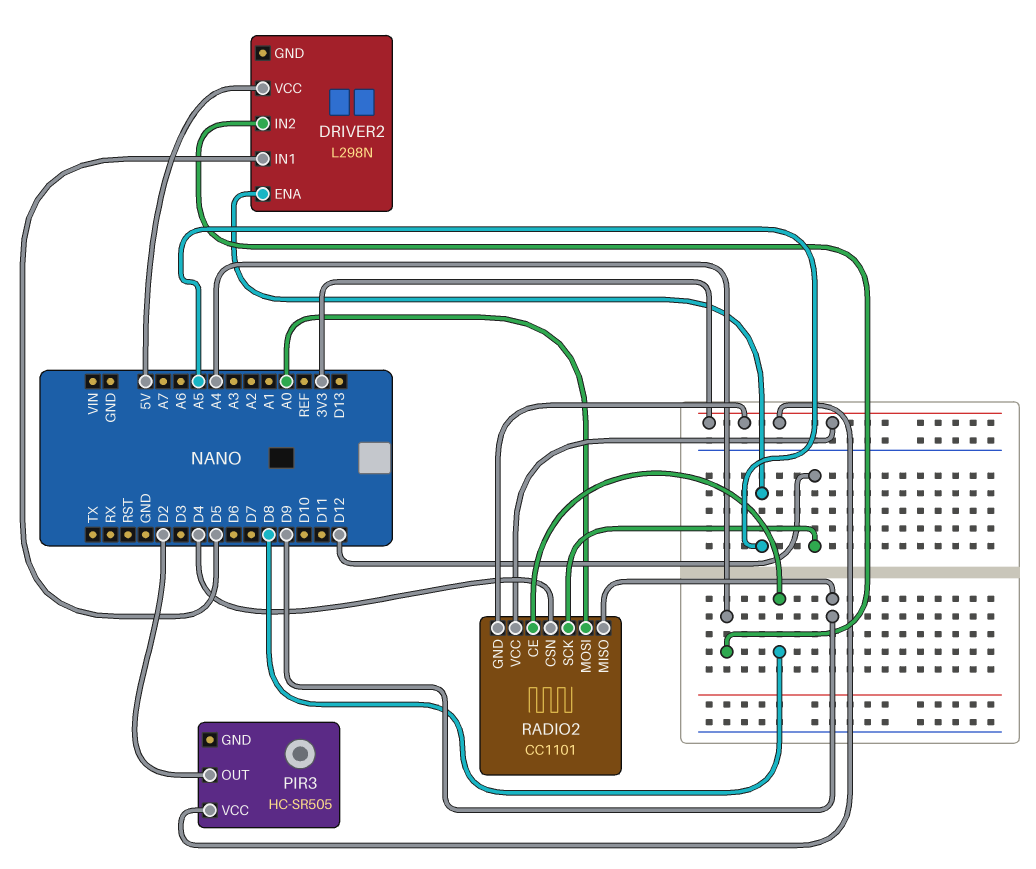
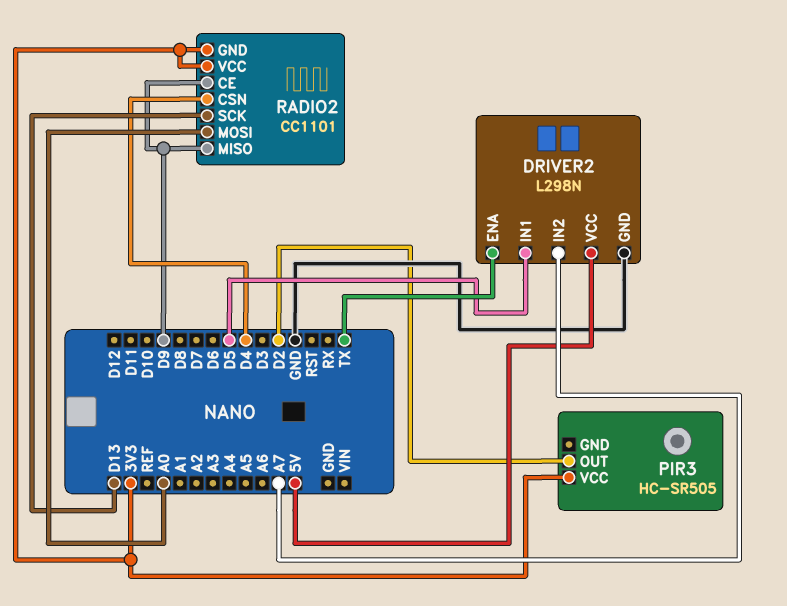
DRIVER2 pin ENA: A5 -> TX
DRIVER2 pin GND: none -> GND
DRIVER2 pin IN2: A4 -> A7
RADIO2 pin CE: D8 -> D9
RADIO2 pin SCK: D12 -> D13

